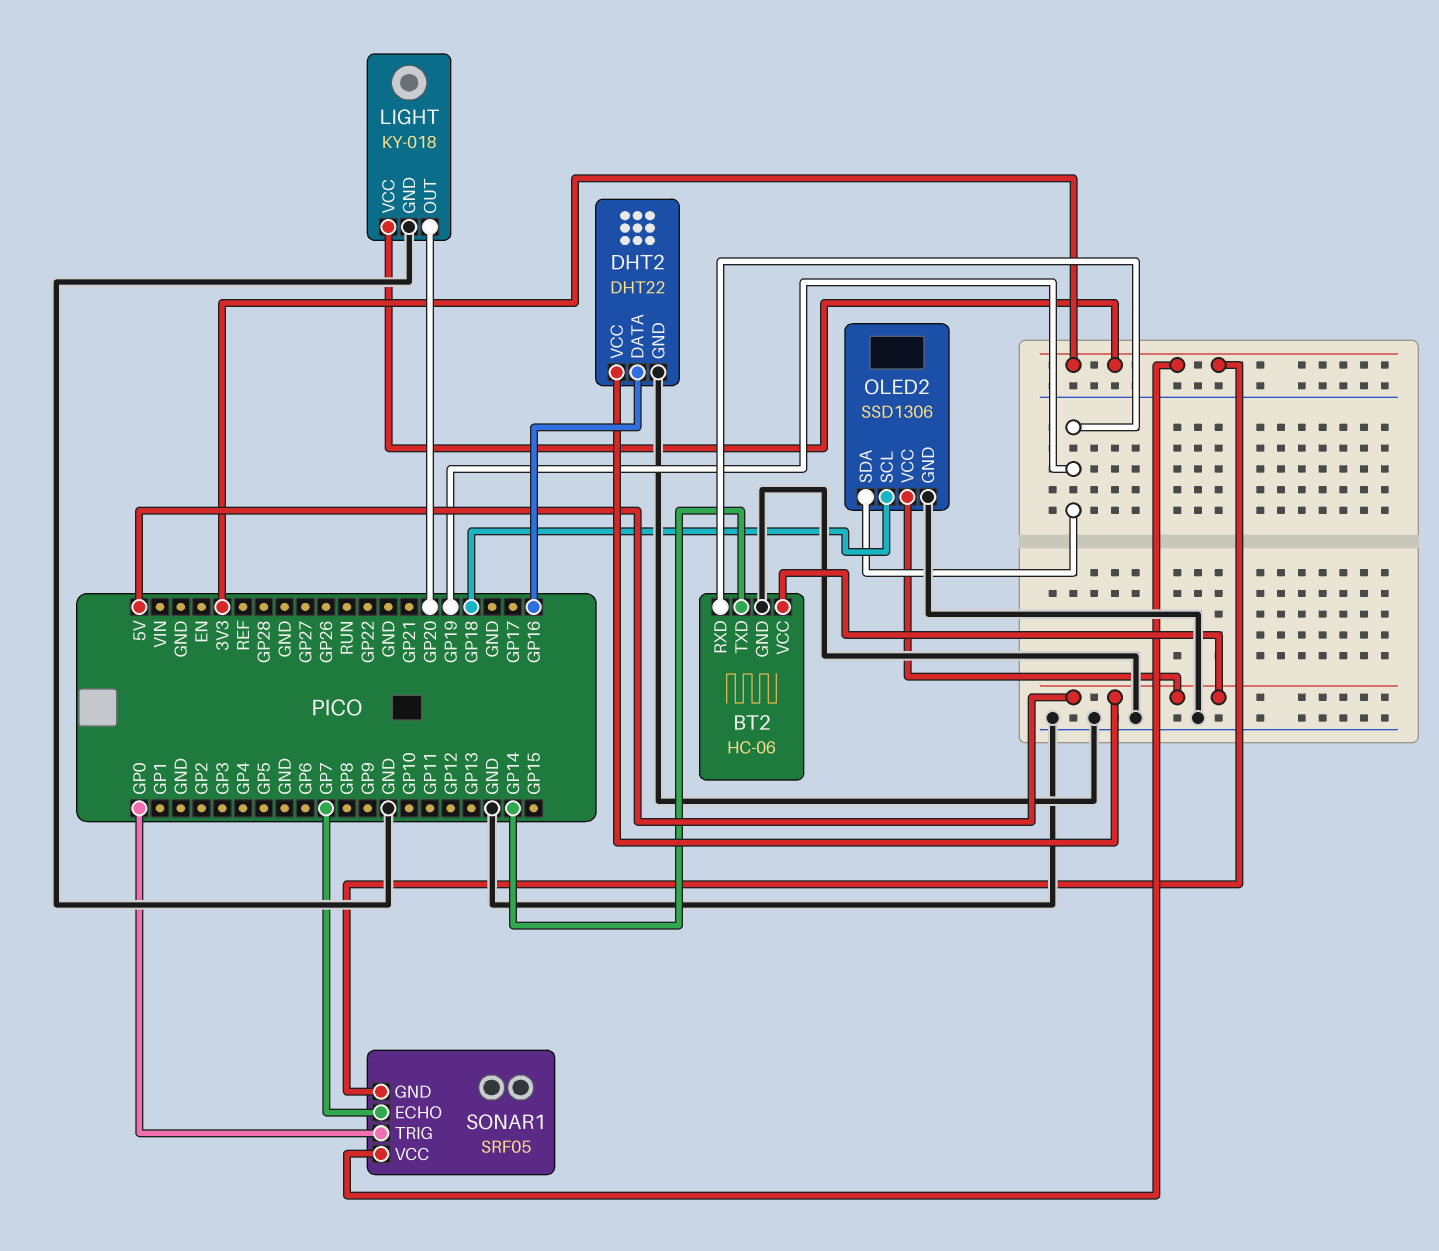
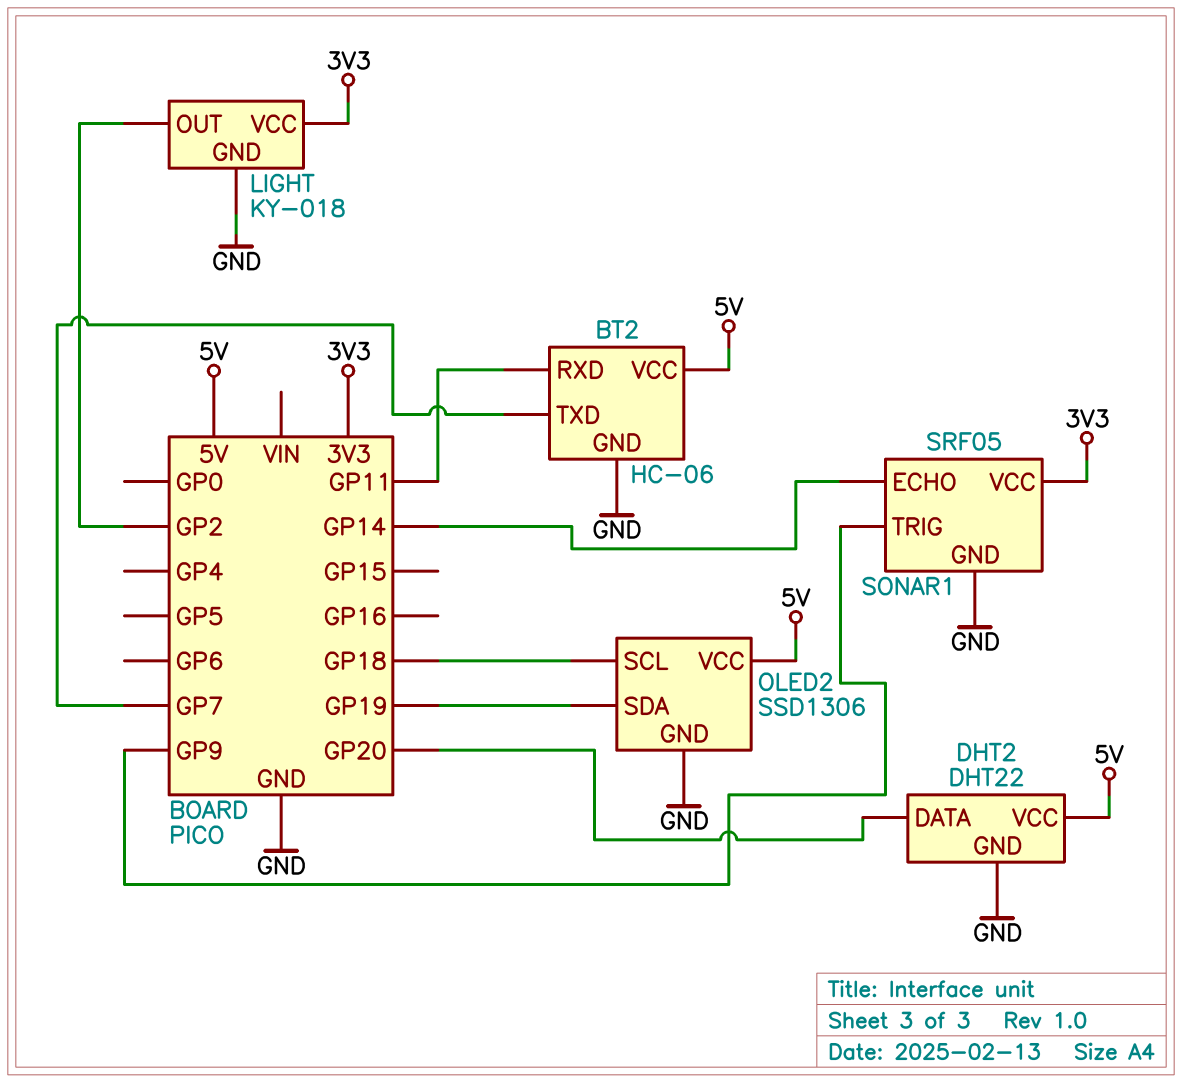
BT2 pin RXD: GP19 -> GP11
BT2 pin TXD: GP14 -> GP7
DHT2 pin DATA: GP16 -> GP20
LIGHT pin OUT: GP20 -> GP2
SONAR1 pin ECHO: GP7 -> GP14
SONAR1 pin GND: 3V3 -> GND
SONAR1 pin TRIG: GP0 -> GP9

